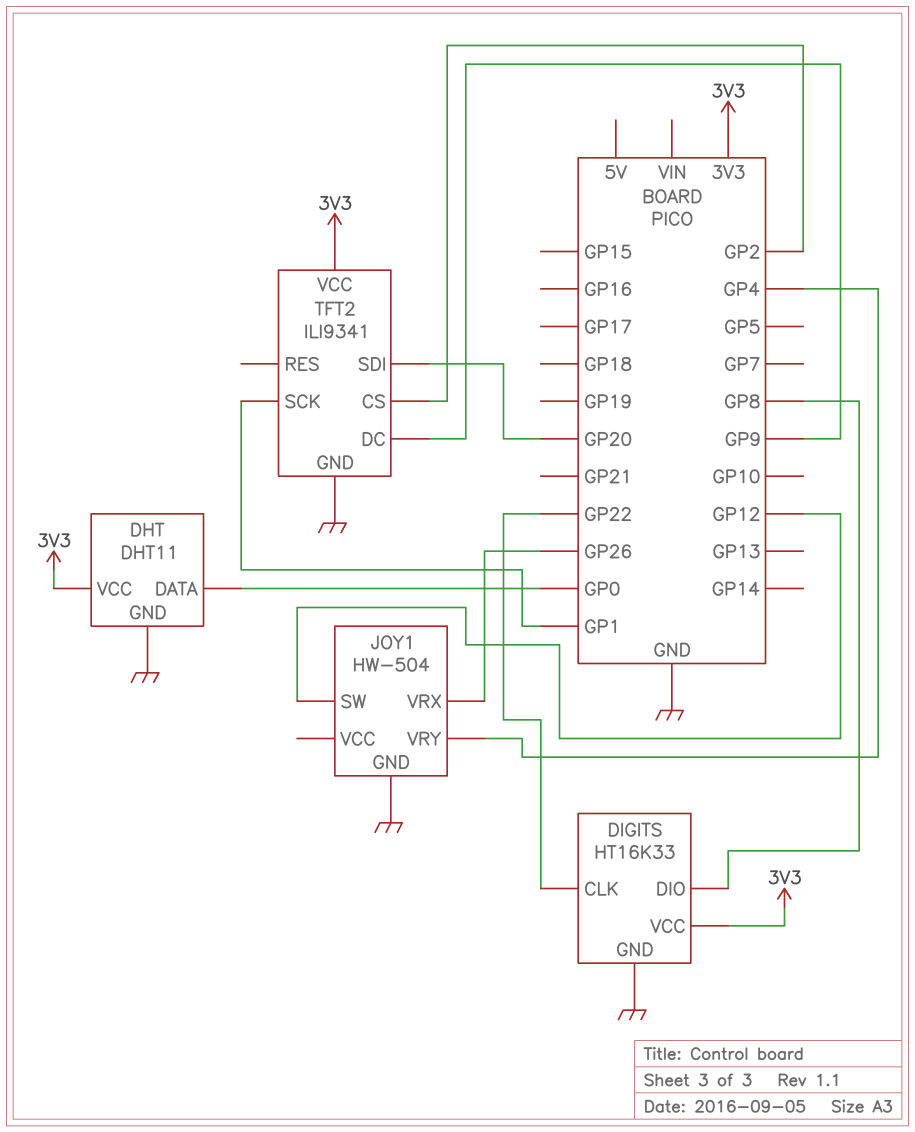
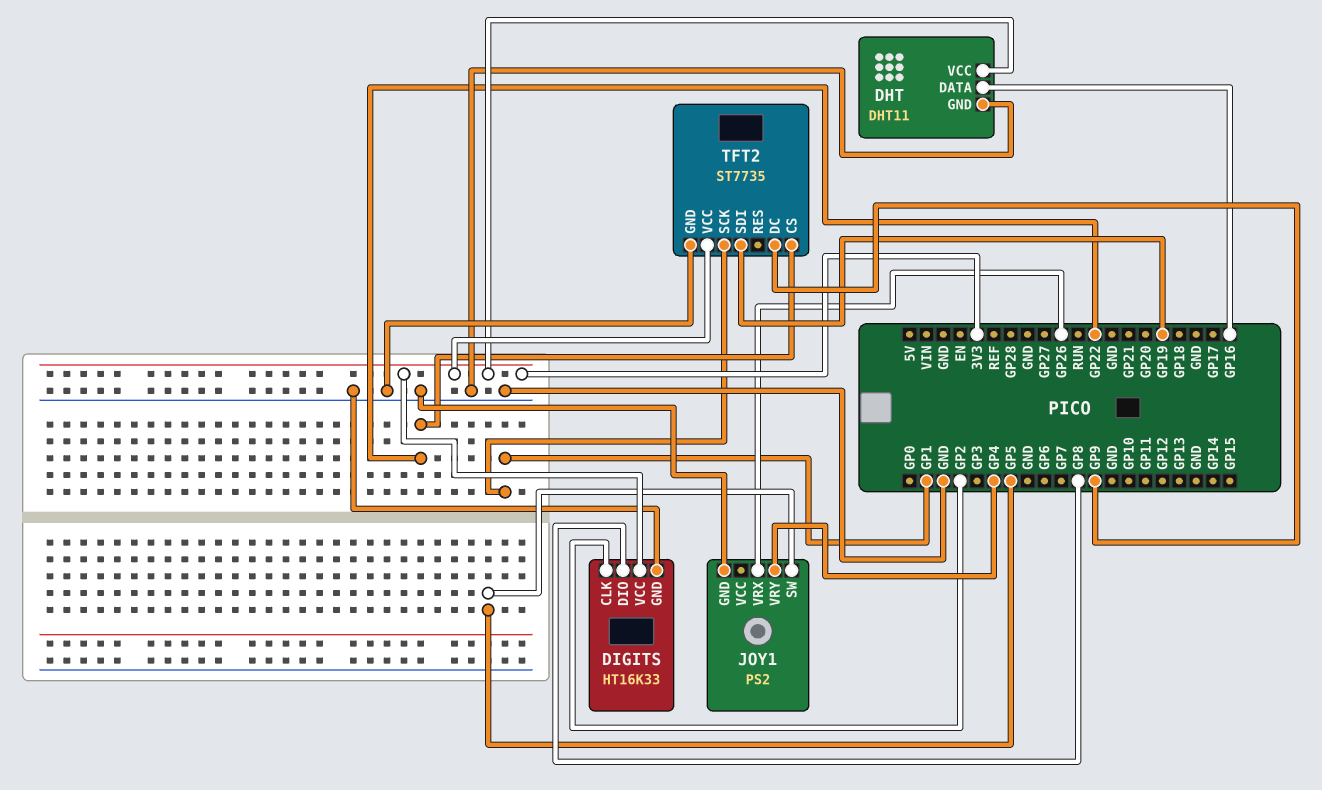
DHT pin DATA: GP0 -> GP16
DIGITS pin CLK: GP22 -> GP2
JOY1: HW-504 -> PS2
JOY1 pin SW: GP12 -> GP5
TFT2: ILI9341 -> ST7735
TFT2 pin CS: GP2 -> GP22
TFT2 pin SDI: GP20 -> GP19

